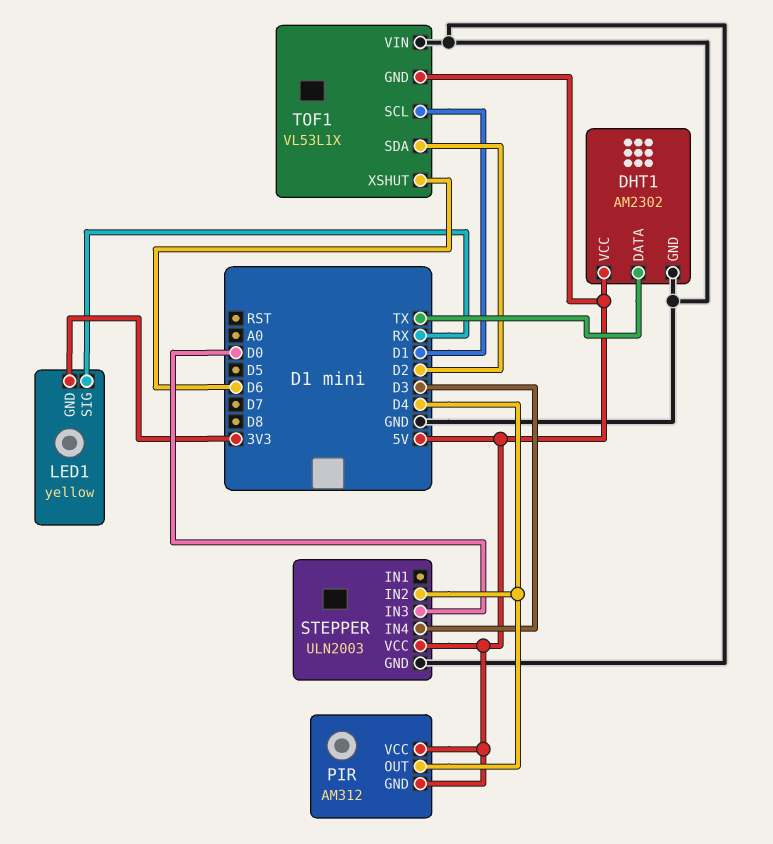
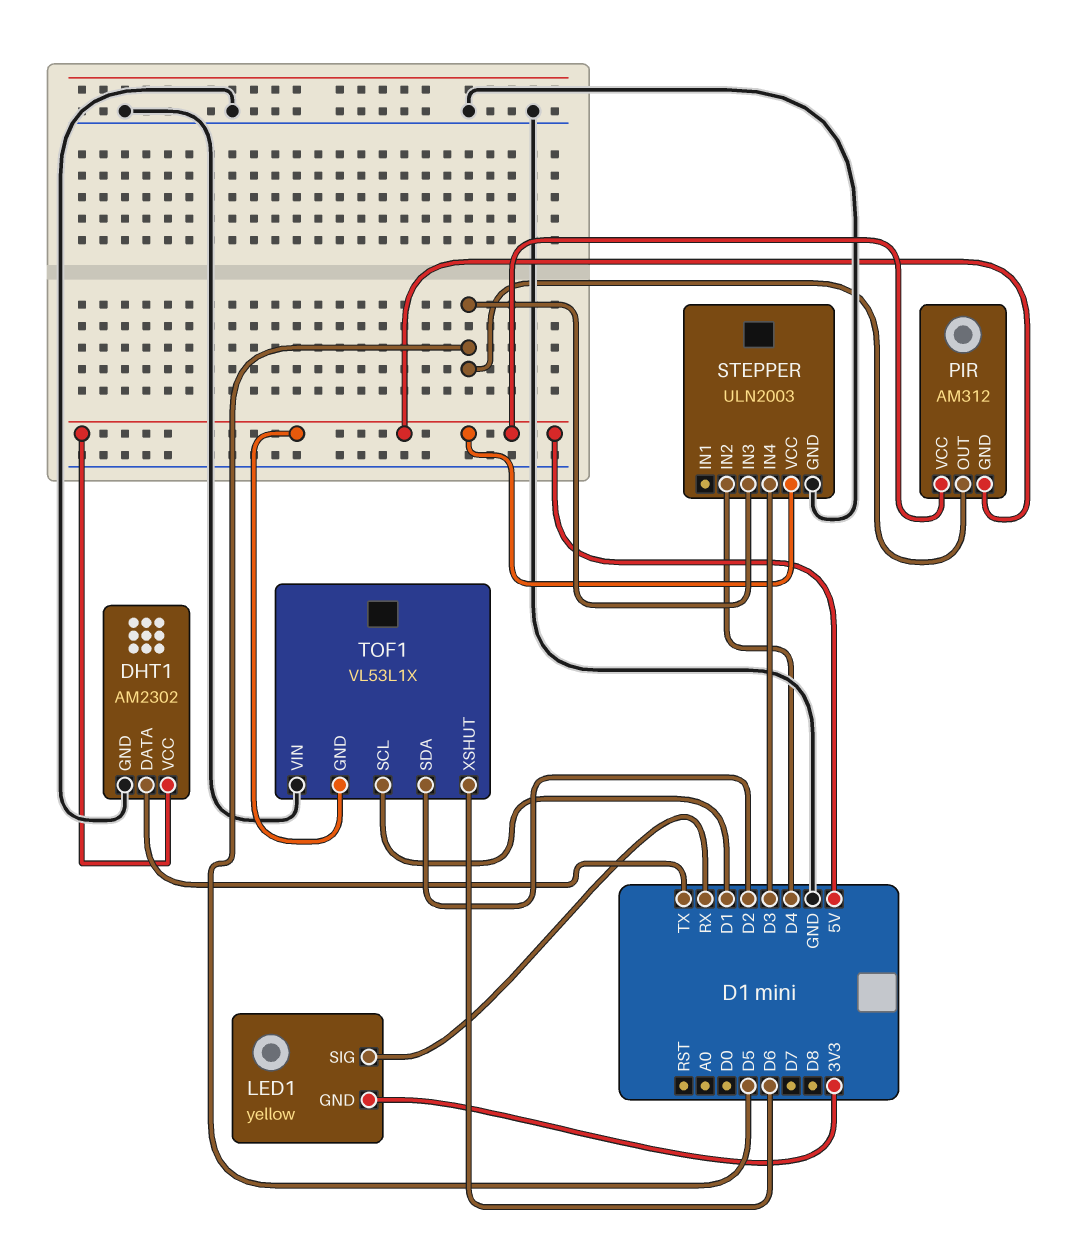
PIR pin OUT: D4 -> D5
STEPPER pin IN3: D0 -> D5

